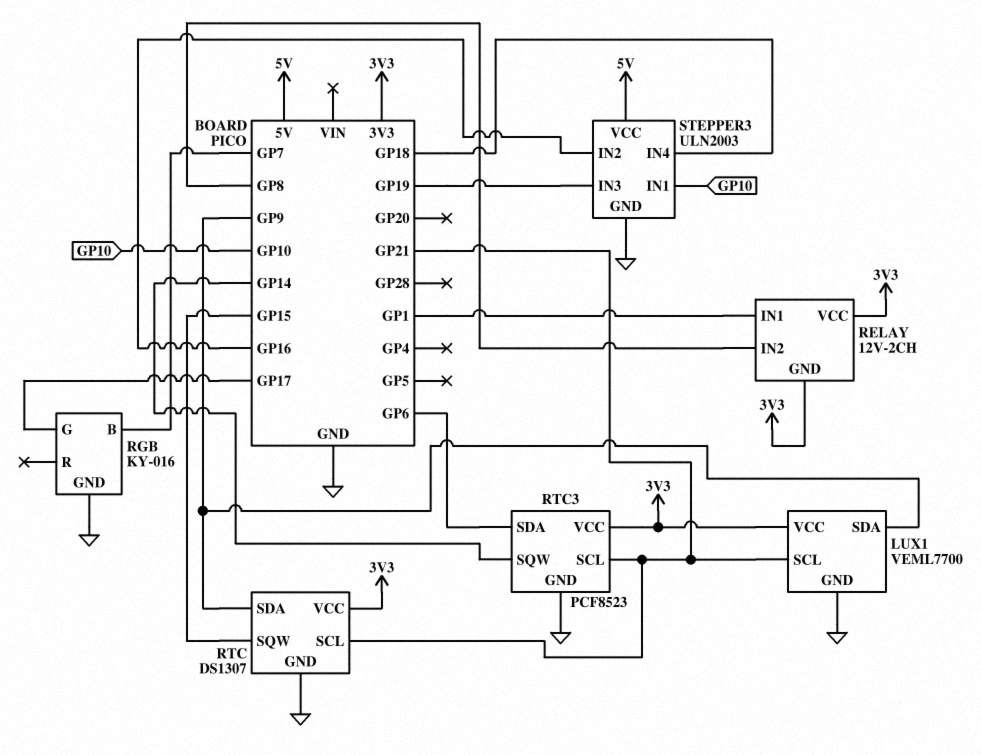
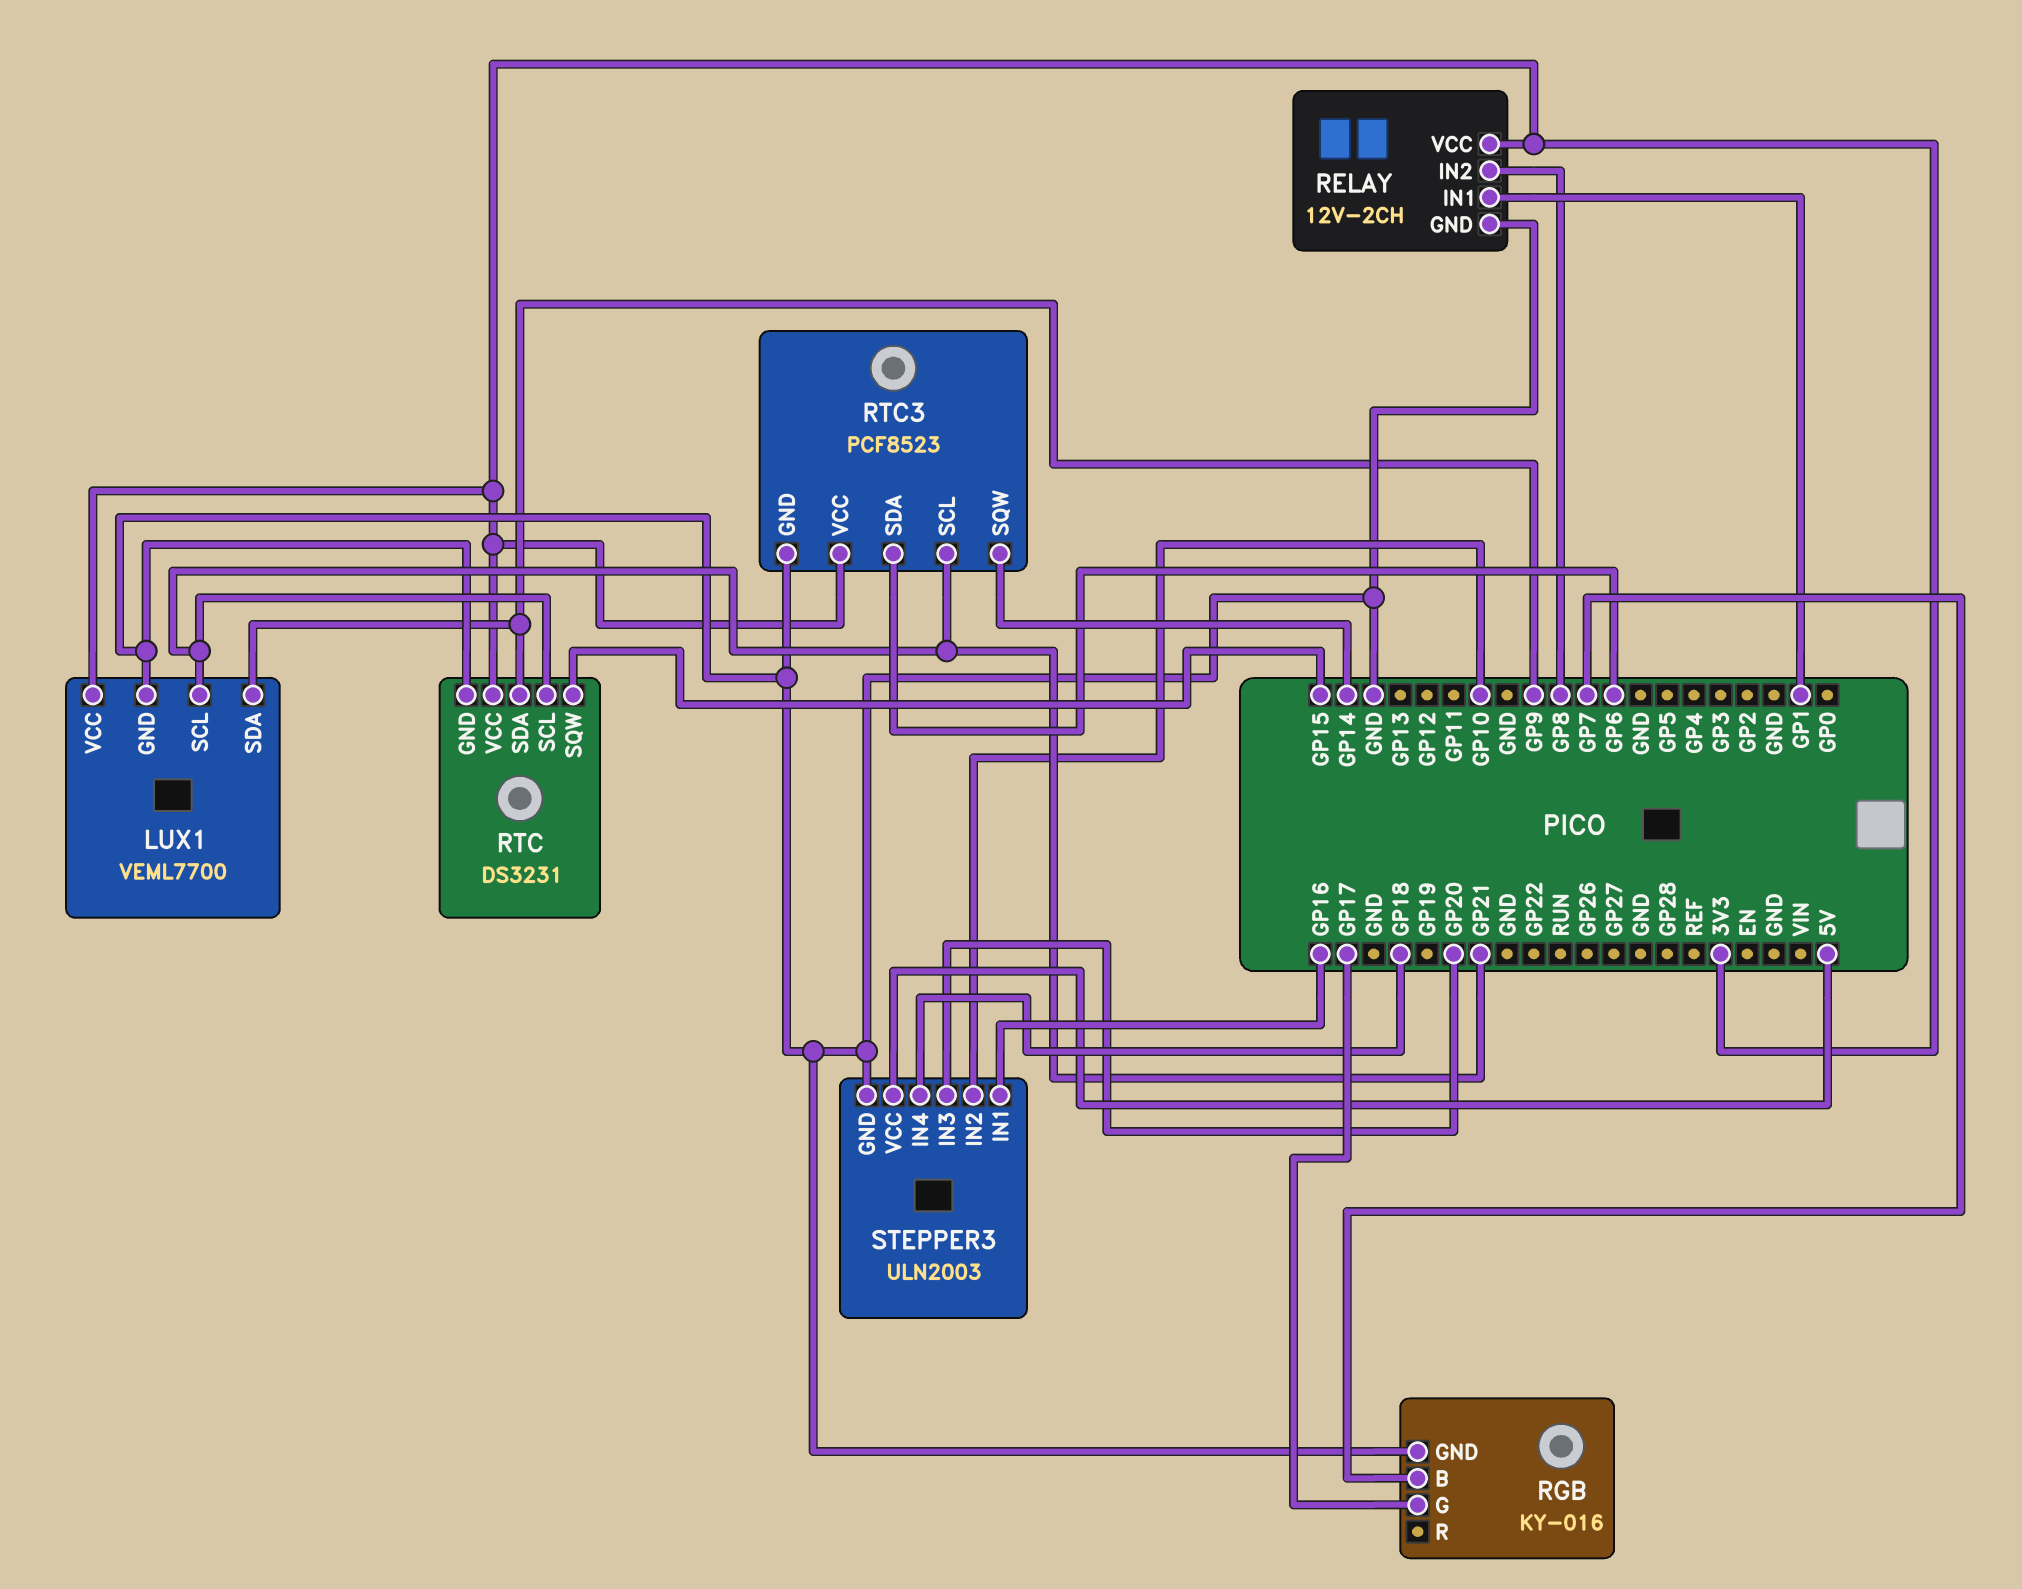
RELAY pin GND: 3V3 -> GND
RTC: DS1307 -> DS3231
STEPPER3 pin IN1: GP10 -> GP16
STEPPER3 pin IN2: GP16 -> GP10
STEPPER3 pin IN3: GP19 -> GP20

